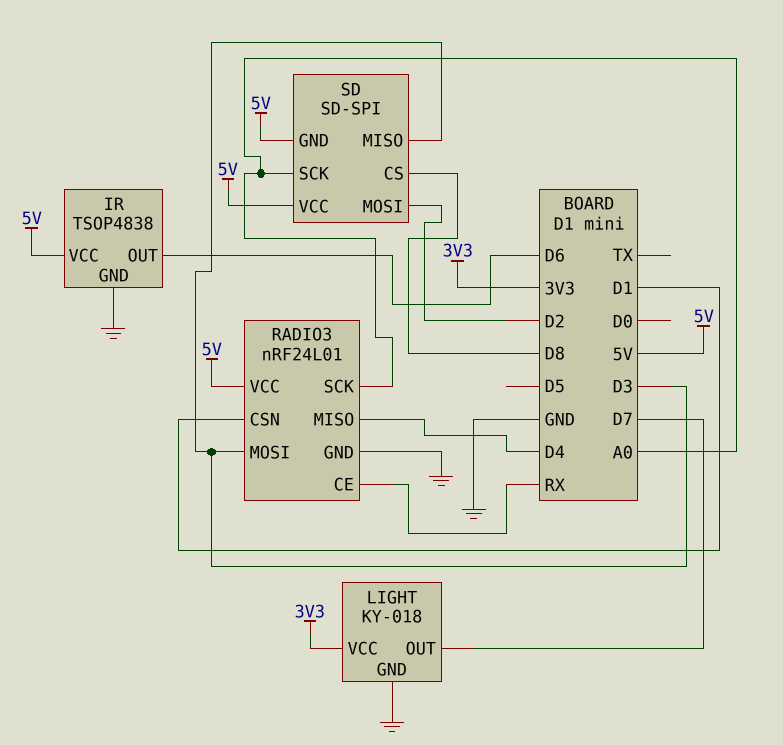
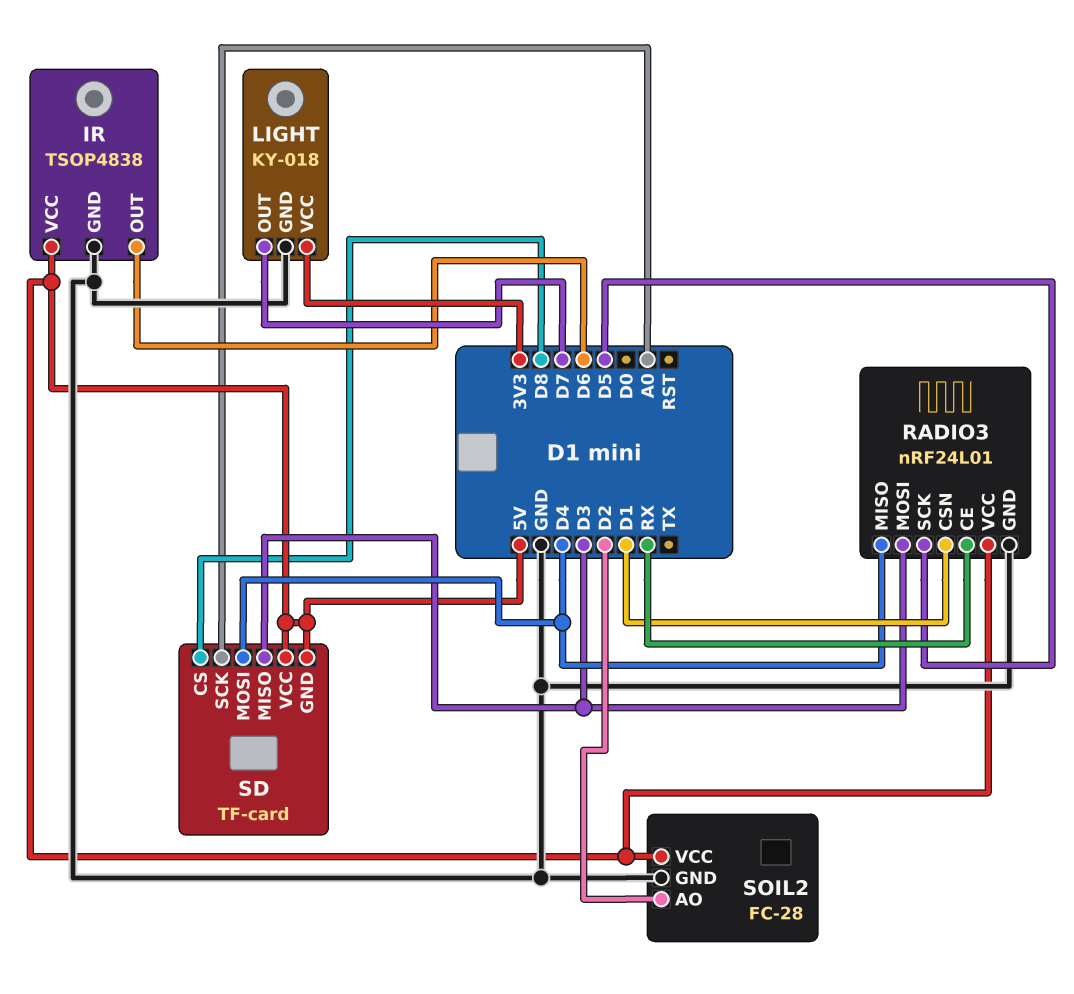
RADIO3 pin SCK: A0 -> D5
SD: SD-SPI -> TF-card
SD pin MOSI: D2 -> D4
SOIL2: none -> FC-28
SOIL2 pin AO: none -> D2
SOIL2 pin GND: none -> GND
SOIL2 pin VCC: none -> 5V

